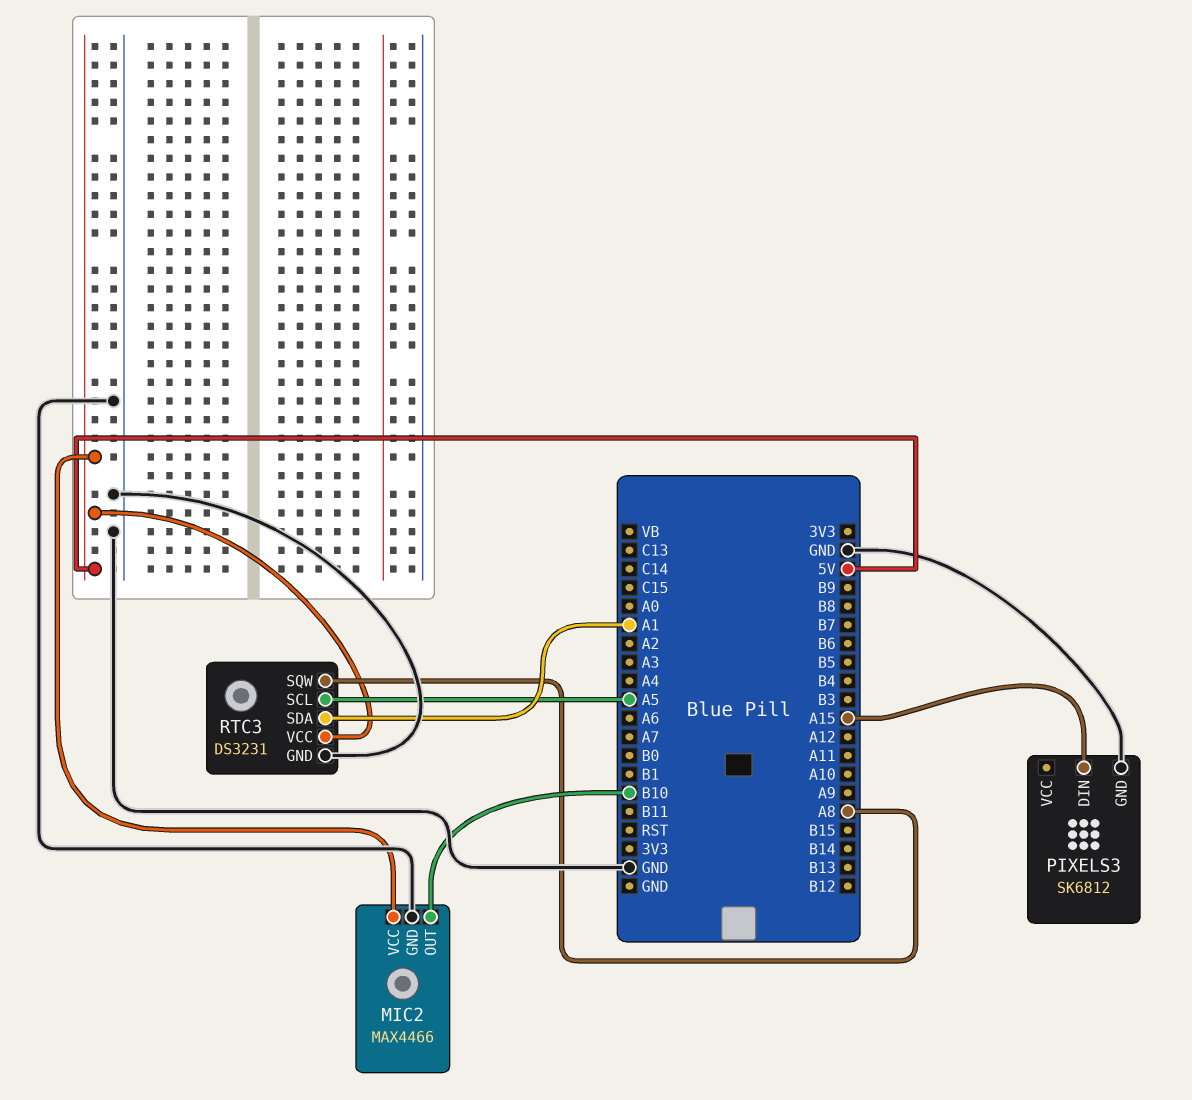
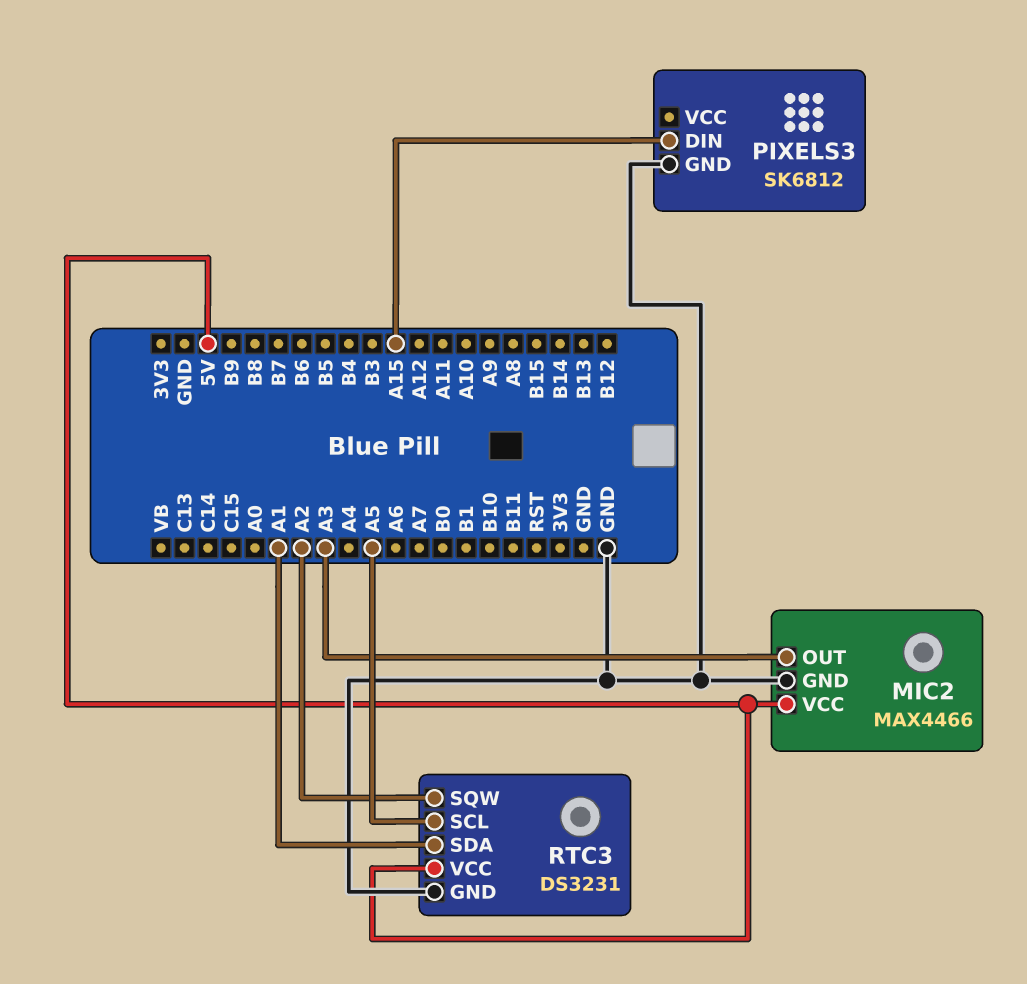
MIC2 pin OUT: B10 -> A3
RTC3 pin SQW: A8 -> A2

